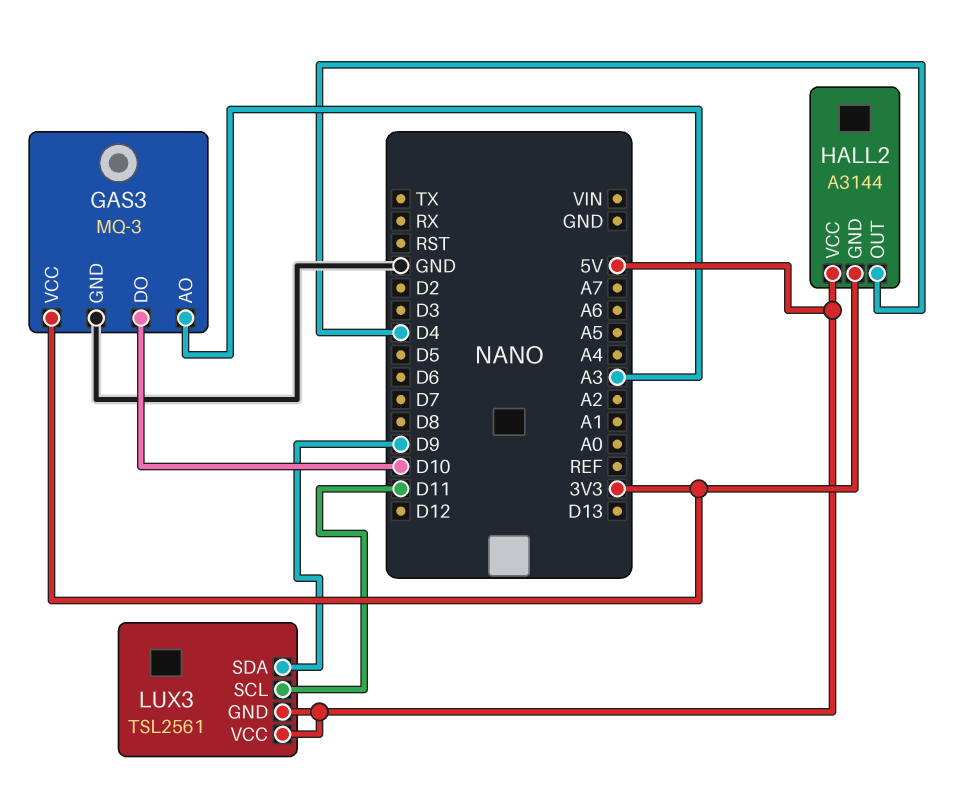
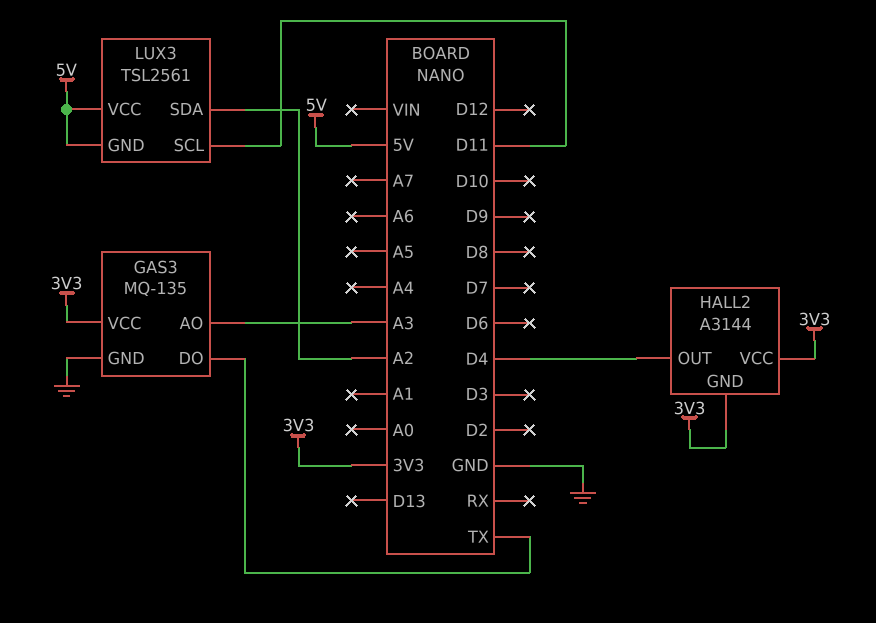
GAS3: MQ-3 -> MQ-135
GAS3 pin DO: D10 -> TX
HALL2 pin VCC: 5V -> 3V3
LUX3 pin SDA: D9 -> A2

